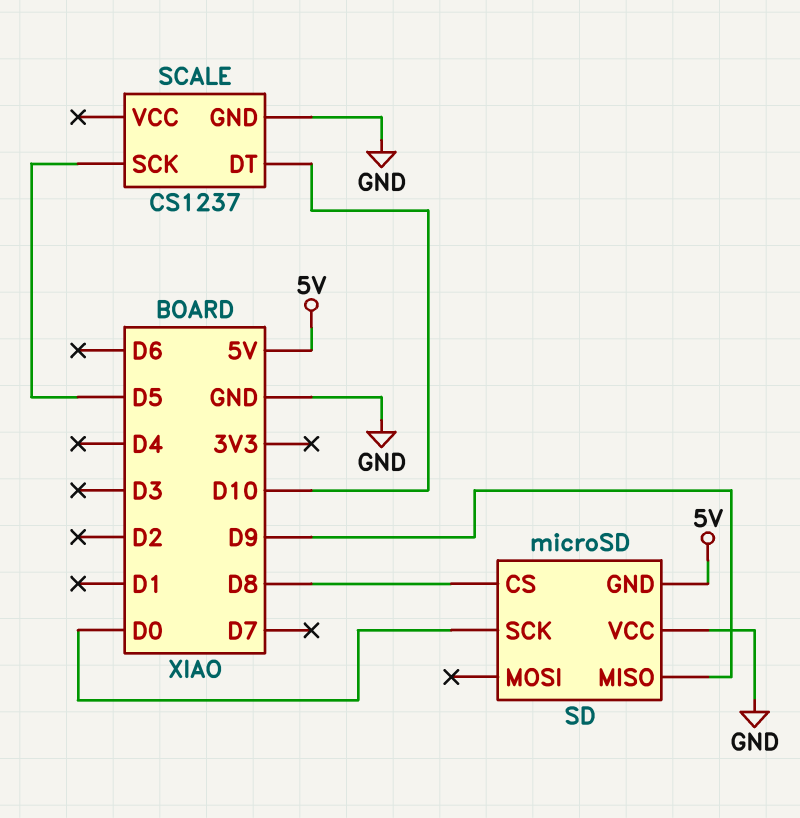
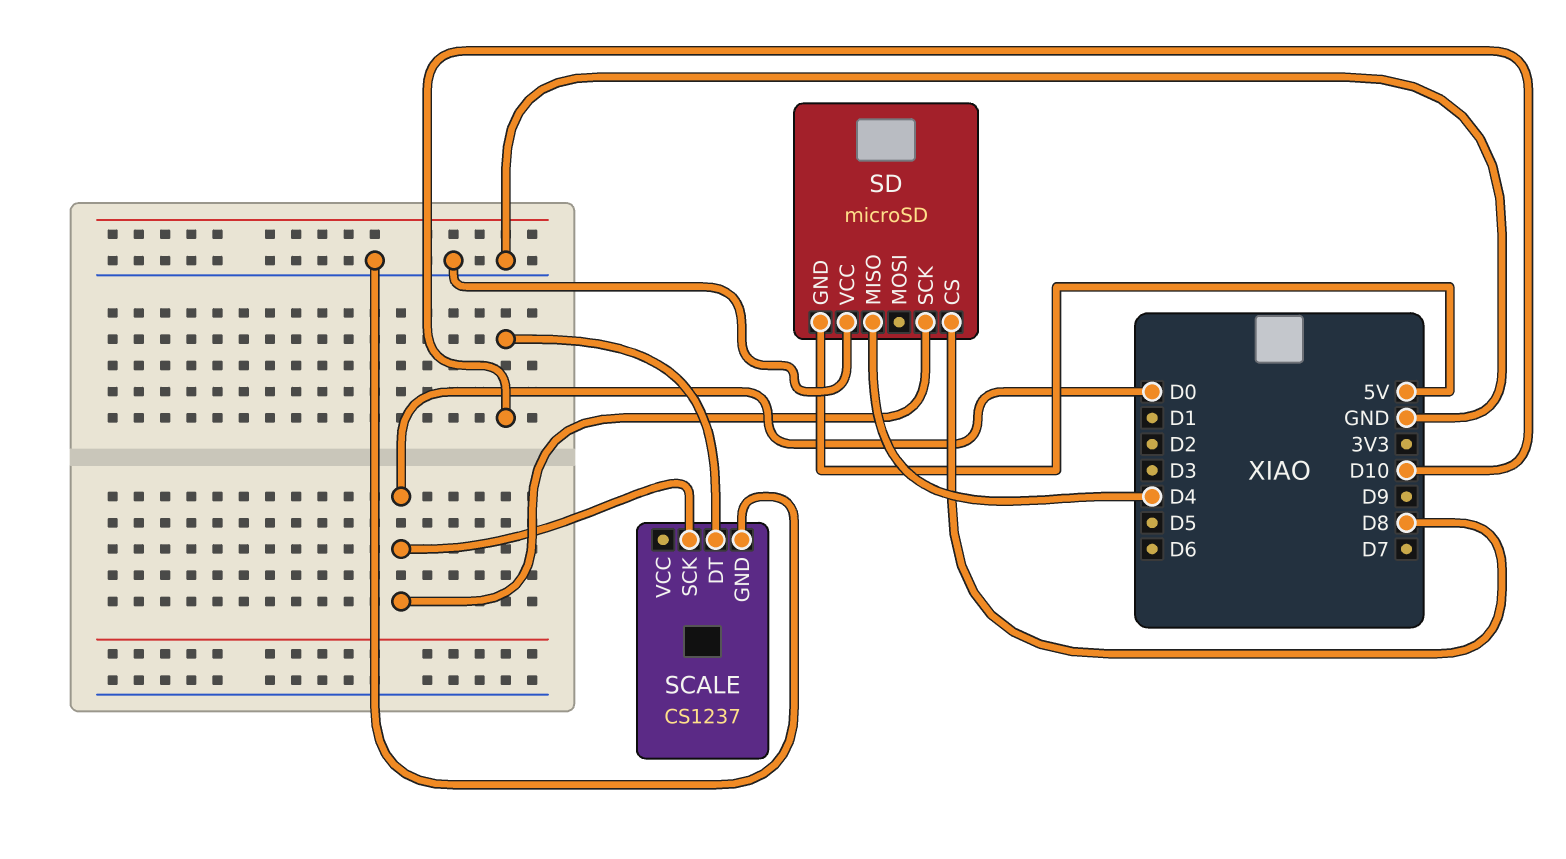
SCALE pin SCK: D5 -> D0
SD pin MISO: D9 -> D4

